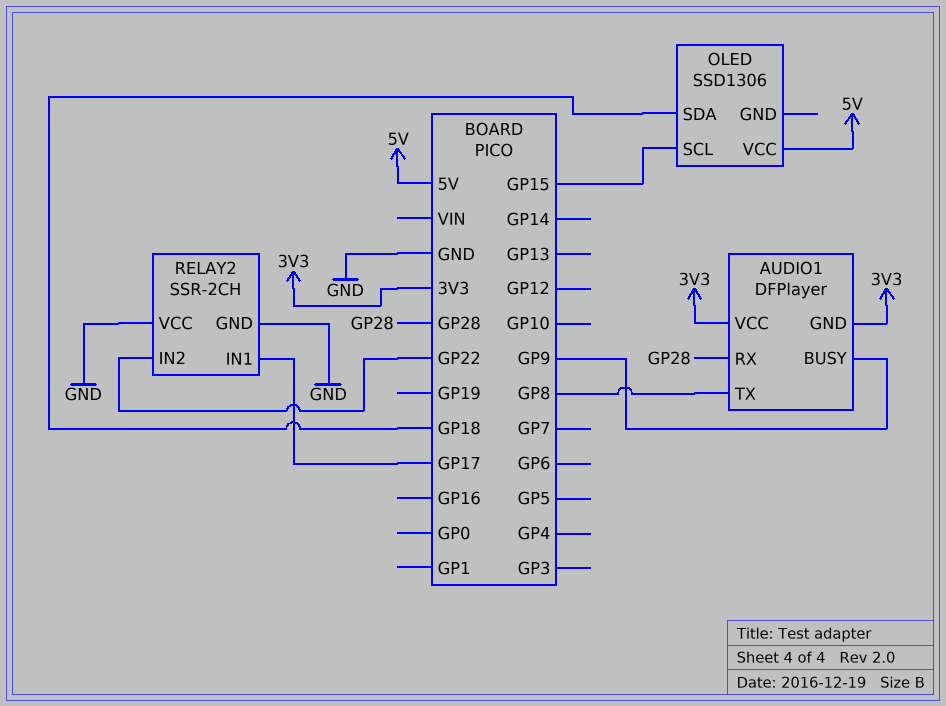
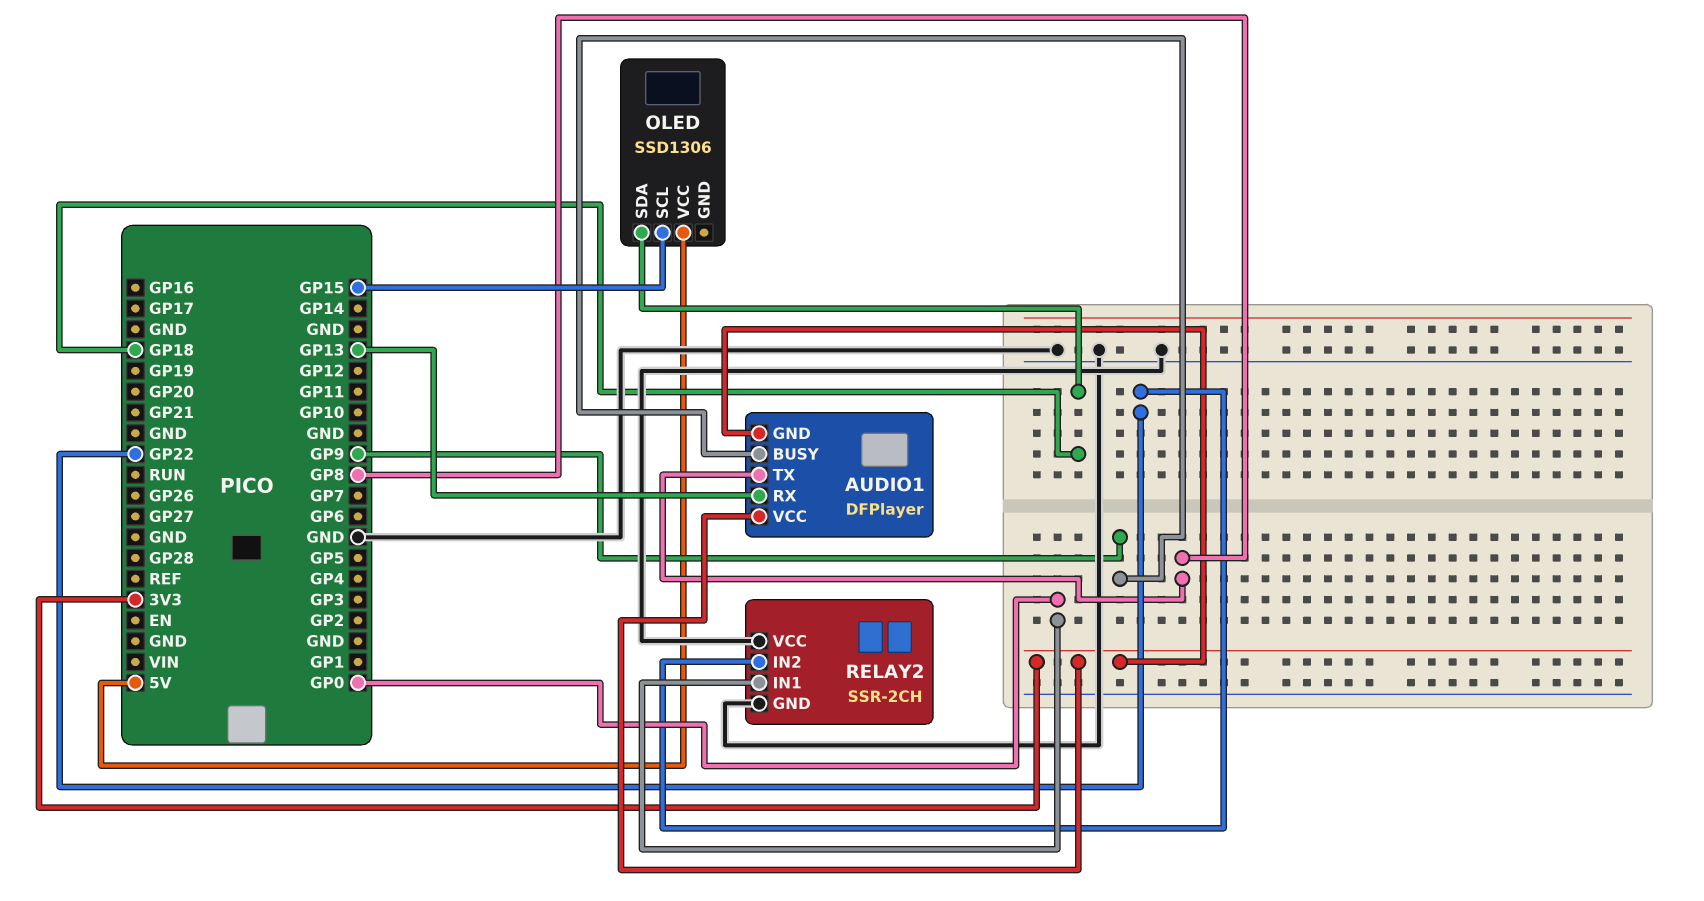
AUDIO1 pin RX: GP28 -> GP13
RELAY2 pin IN1: GP17 -> GP0

